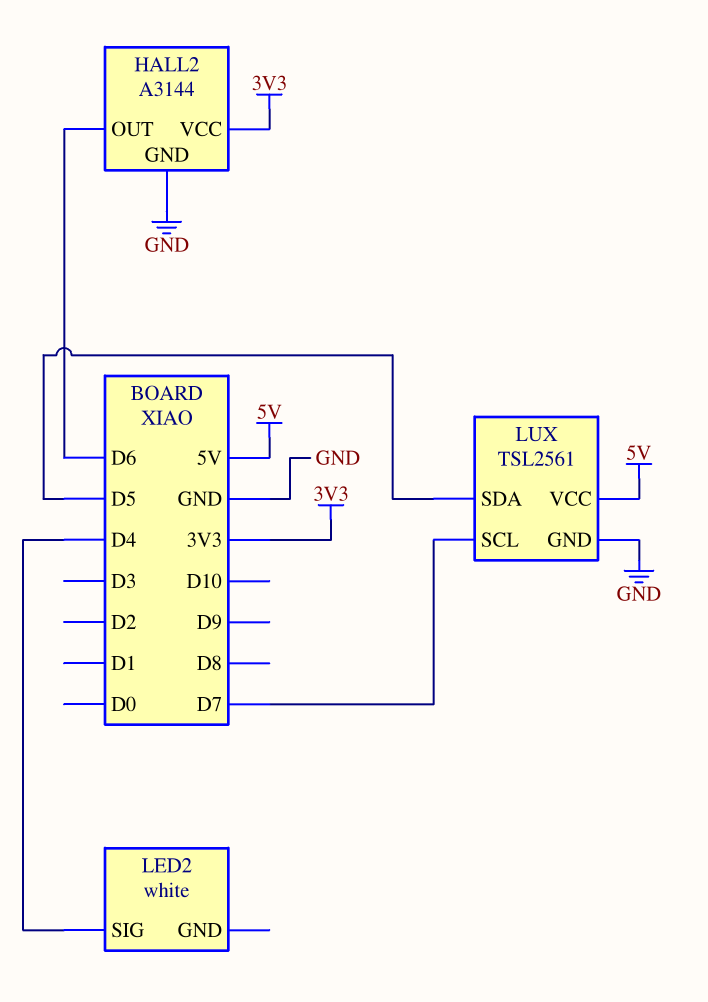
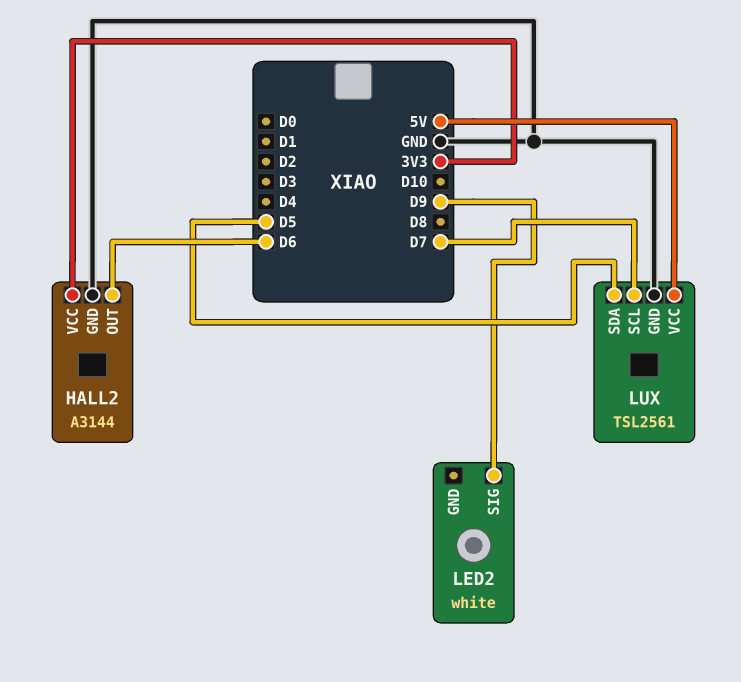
LED2 pin SIG: D4 -> D9

